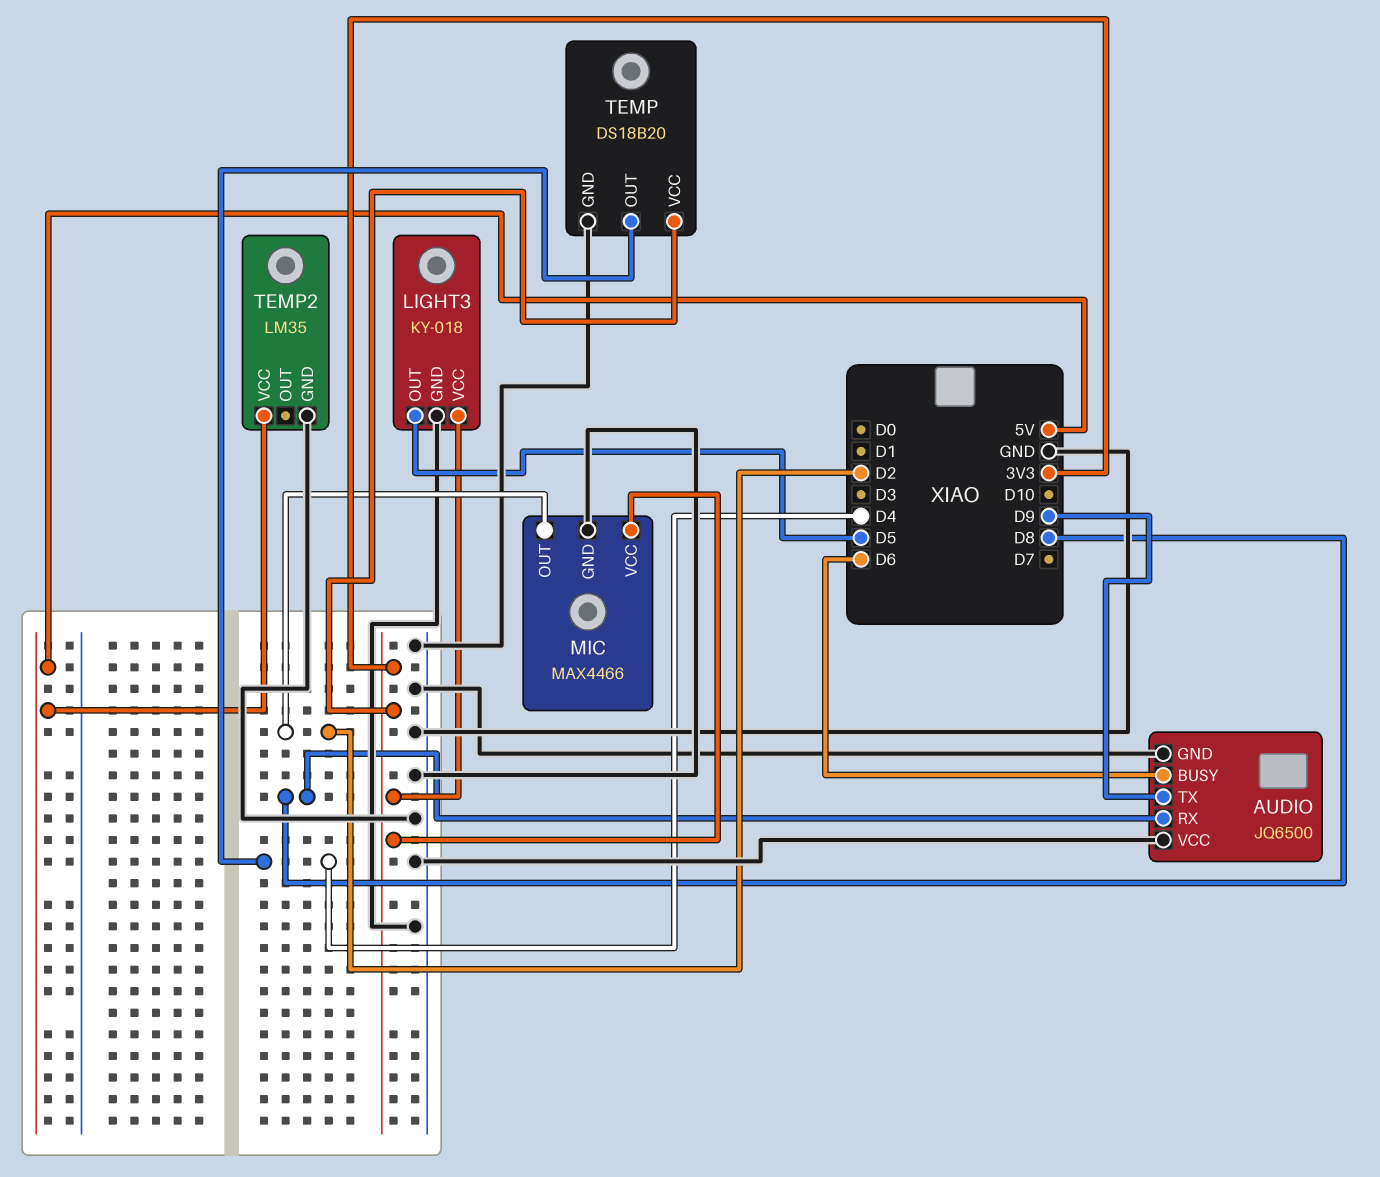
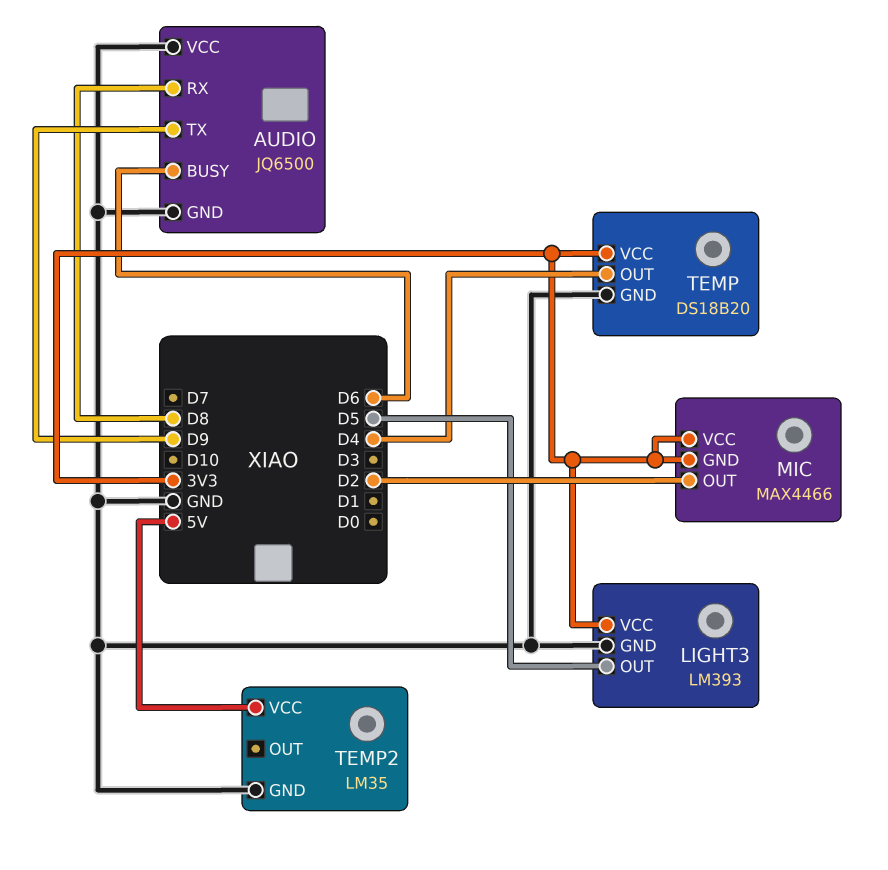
LIGHT3: KY-018 -> LM393
MIC pin GND: GND -> 3V3

